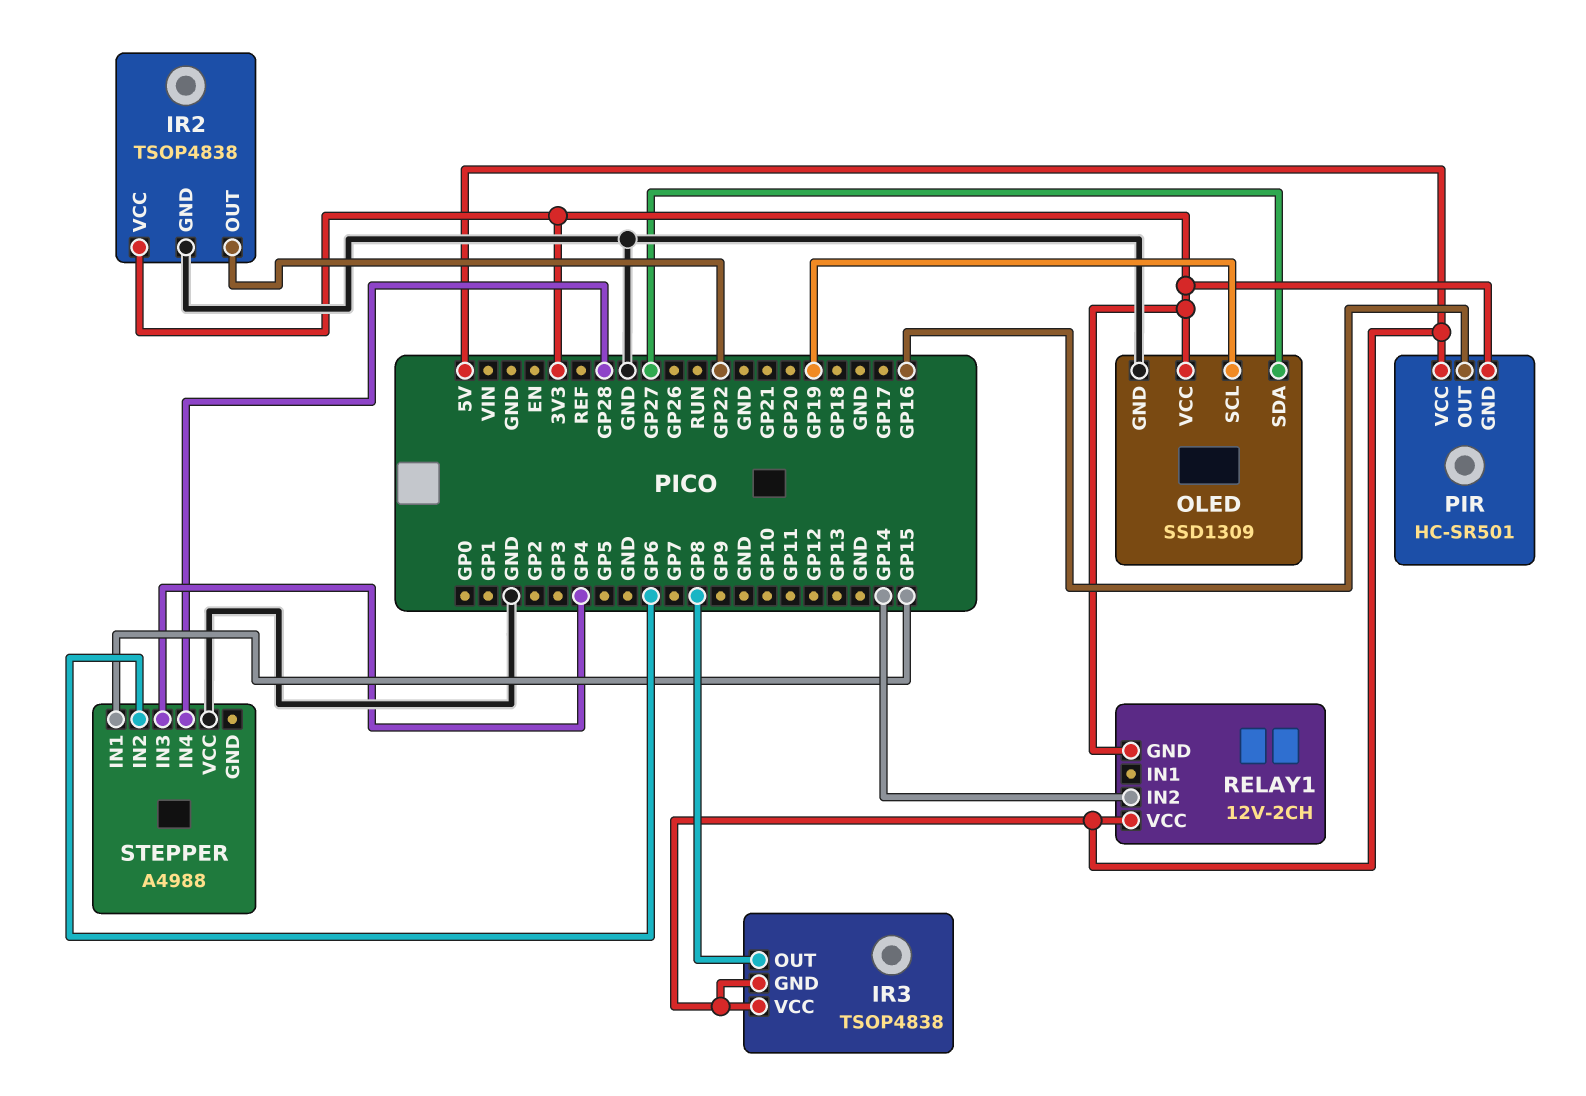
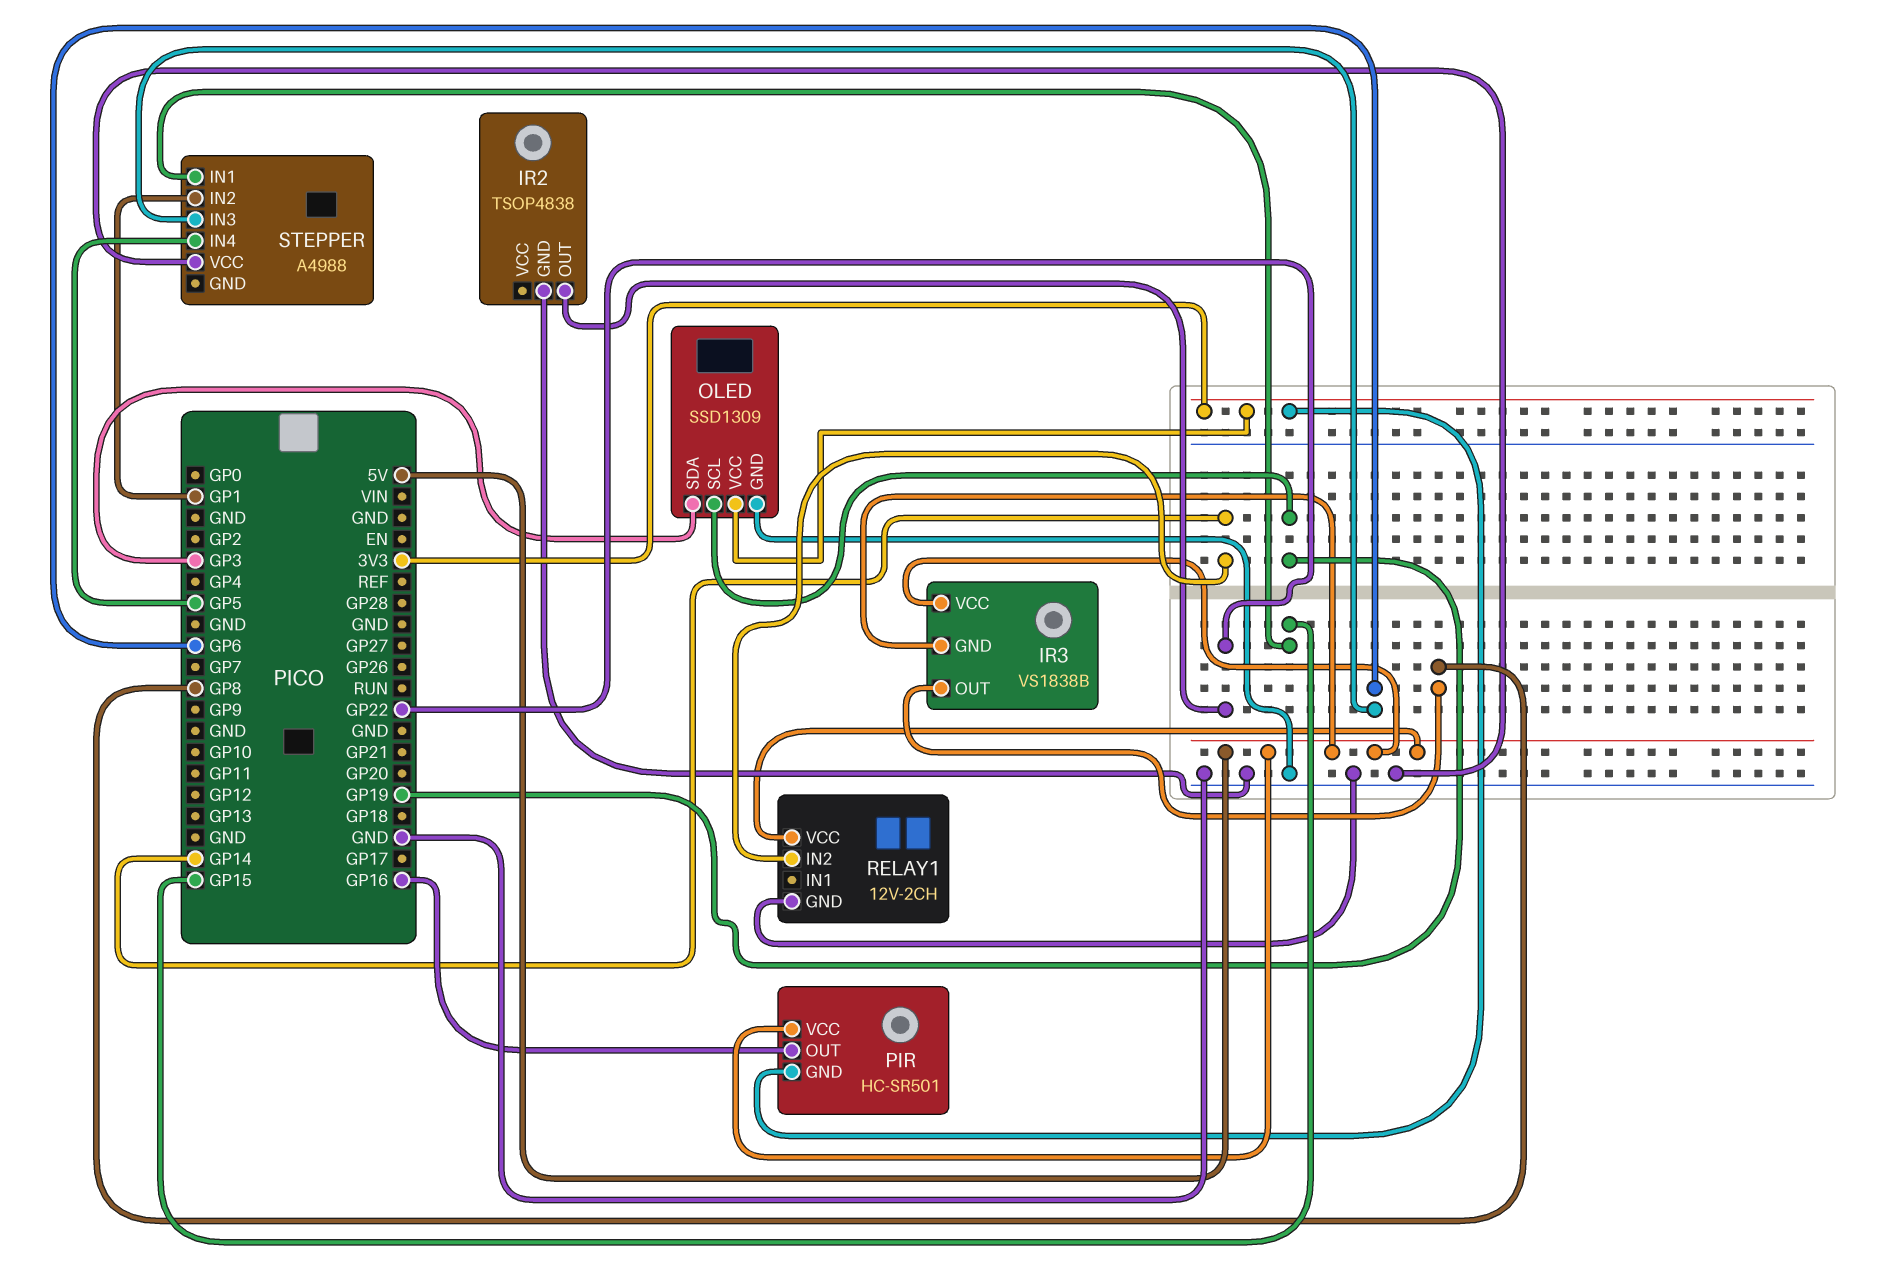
IR2 pin VCC: 3V3 -> none
IR3: TSOP4838 -> VS1838B
OLED pin SDA: GP27 -> GP3
RELAY1 pin GND: 3V3 -> GND
STEPPER pin IN2: GP6 -> GP1
STEPPER pin IN3: GP4 -> GP6
STEPPER pin IN4: GP28 -> GP5

